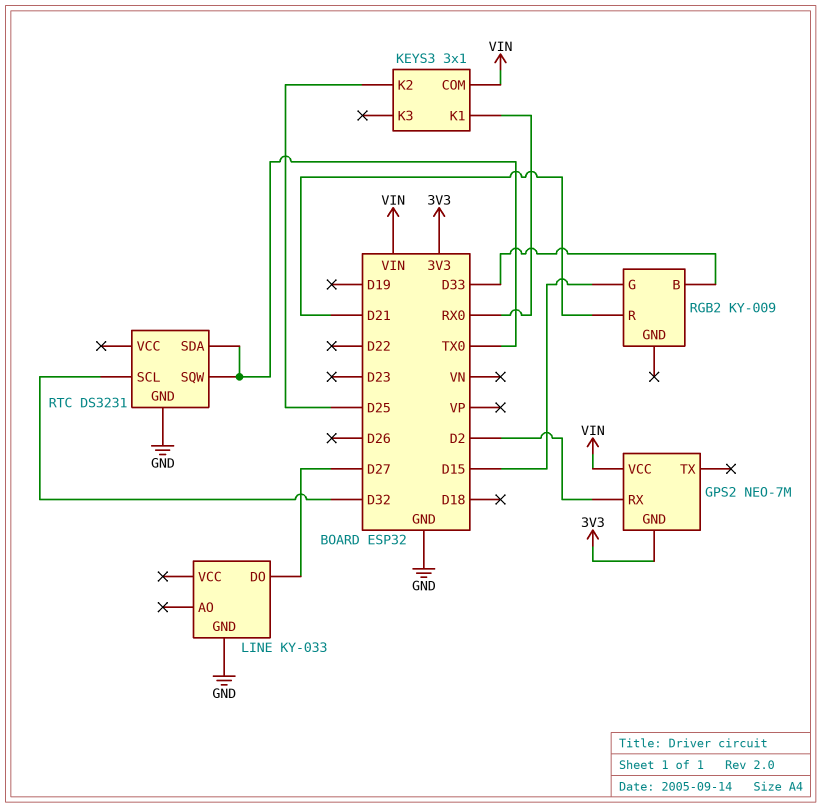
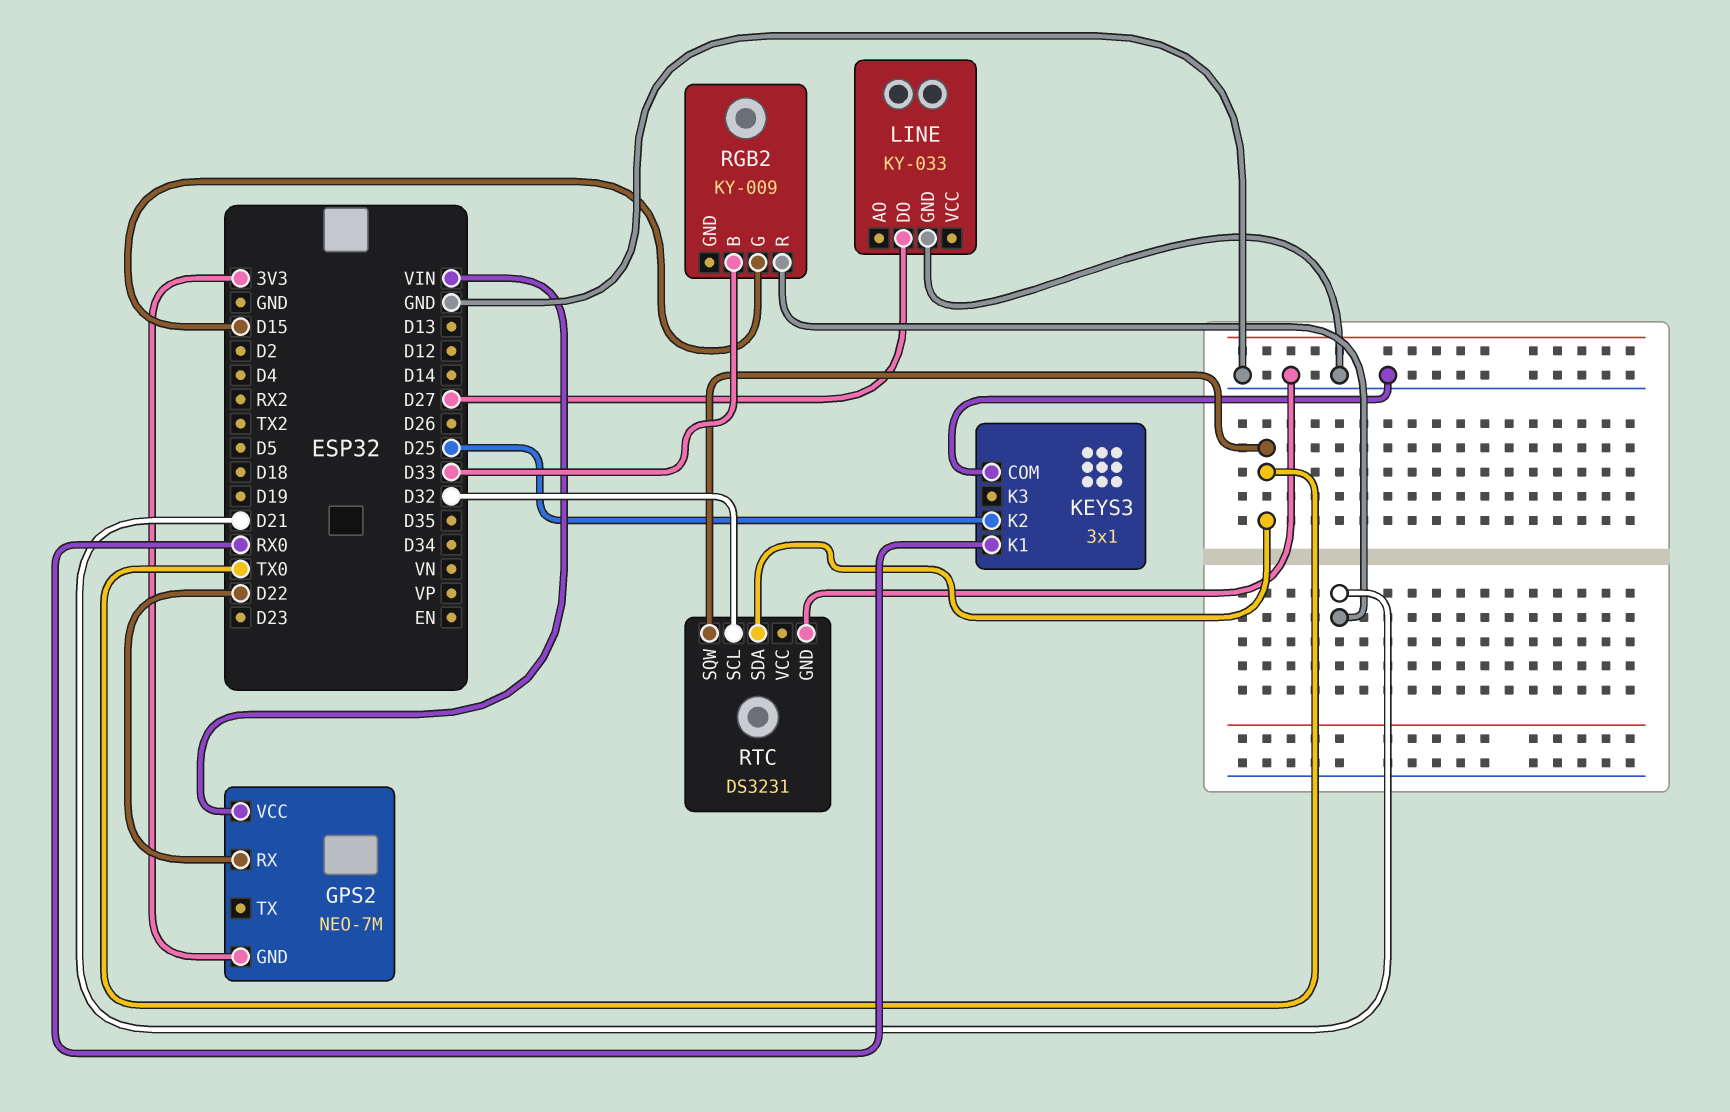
GPS2 pin RX: D2 -> D22
KEYS3 pin COM: VIN -> GND

